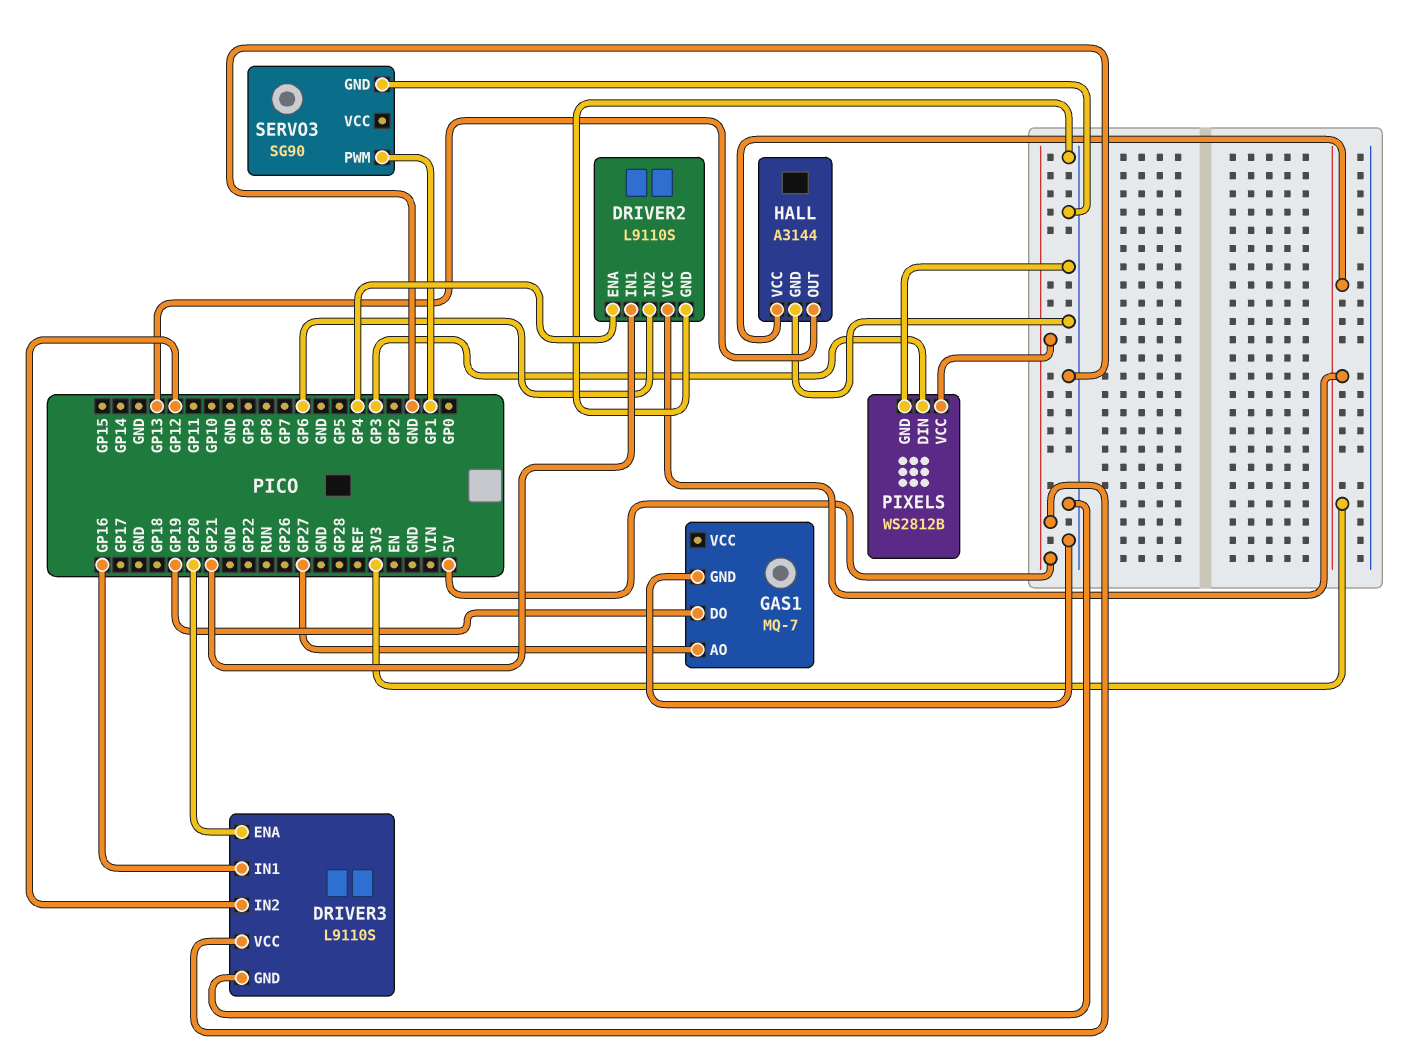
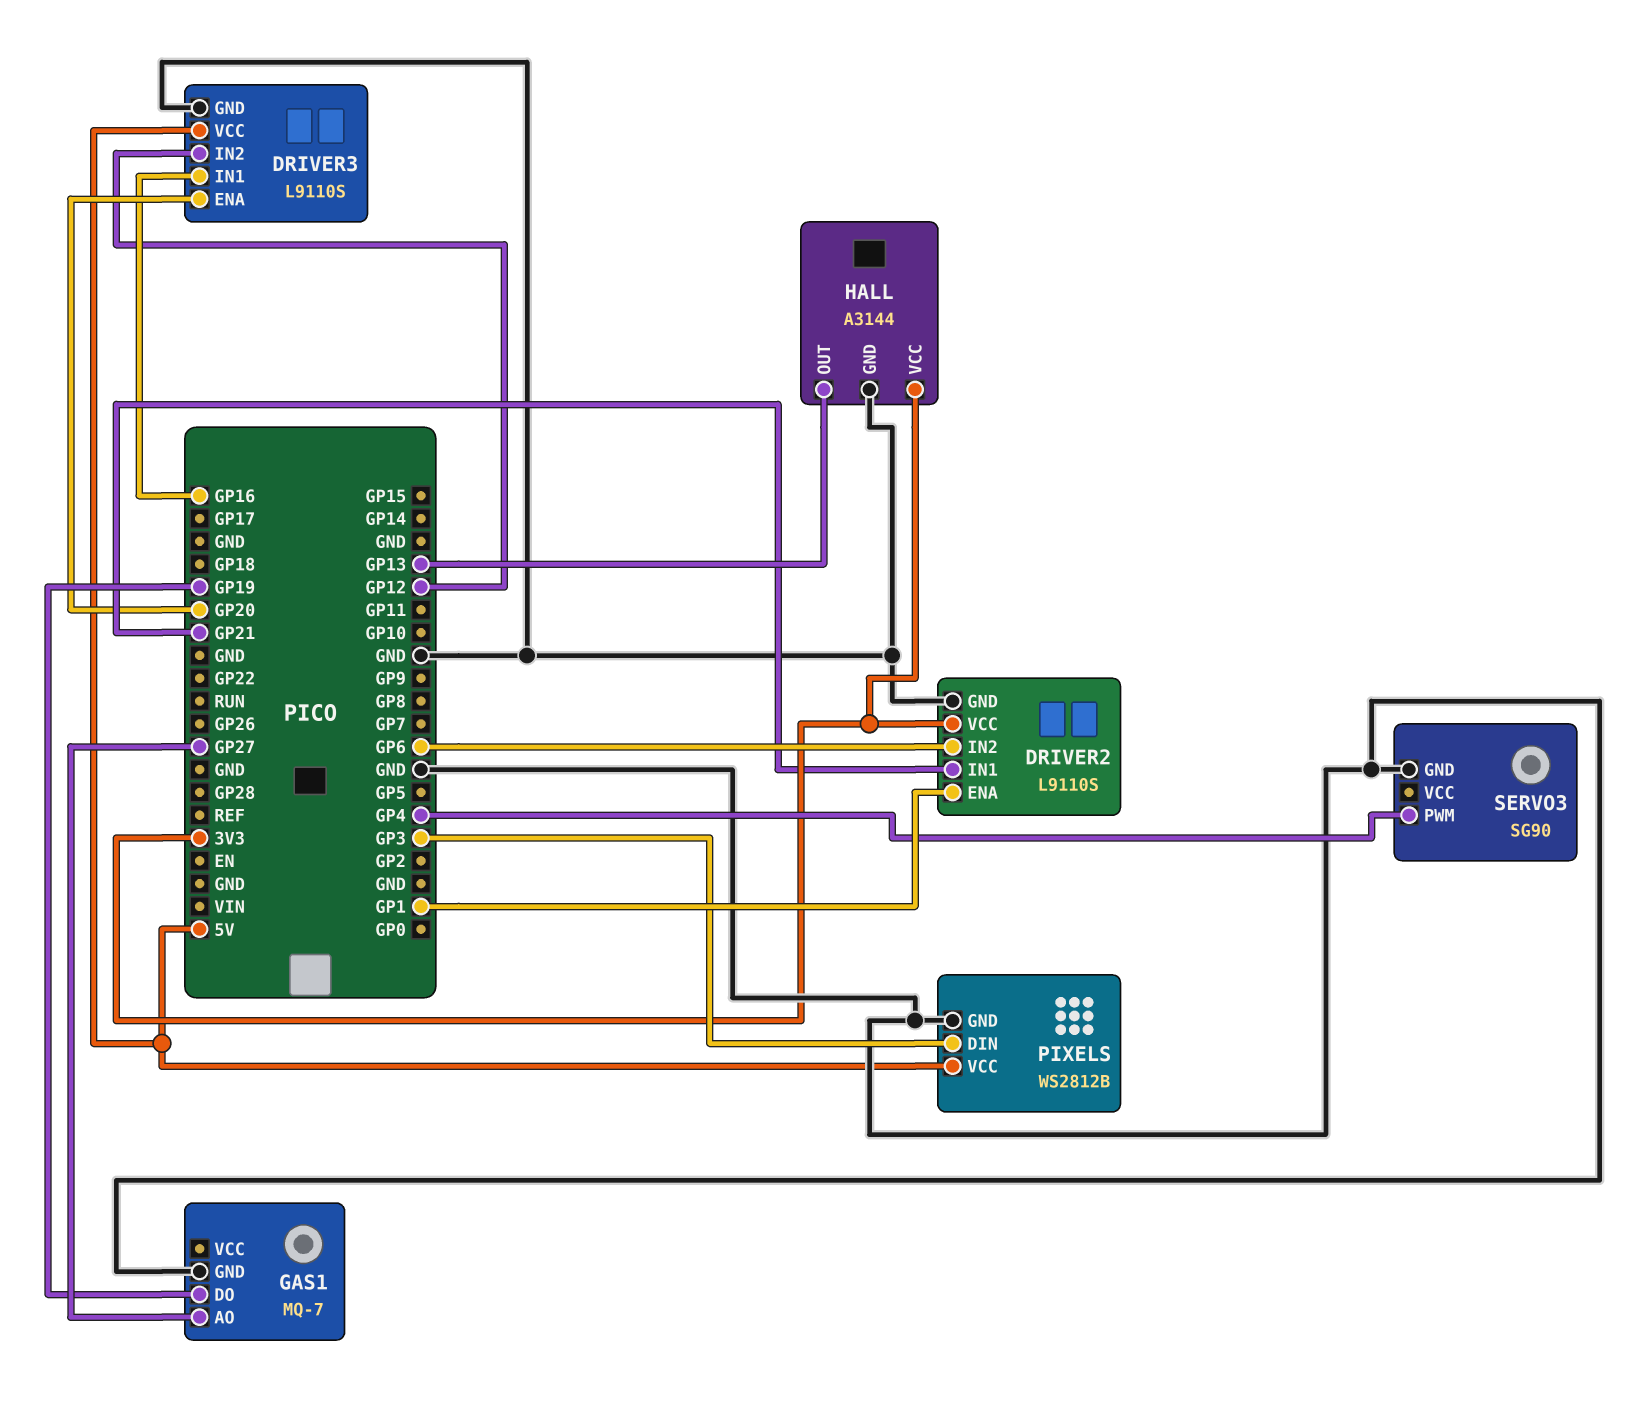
DRIVER2 pin ENA: GP4 -> GP1
SERVO3 pin PWM: GP1 -> GP4

